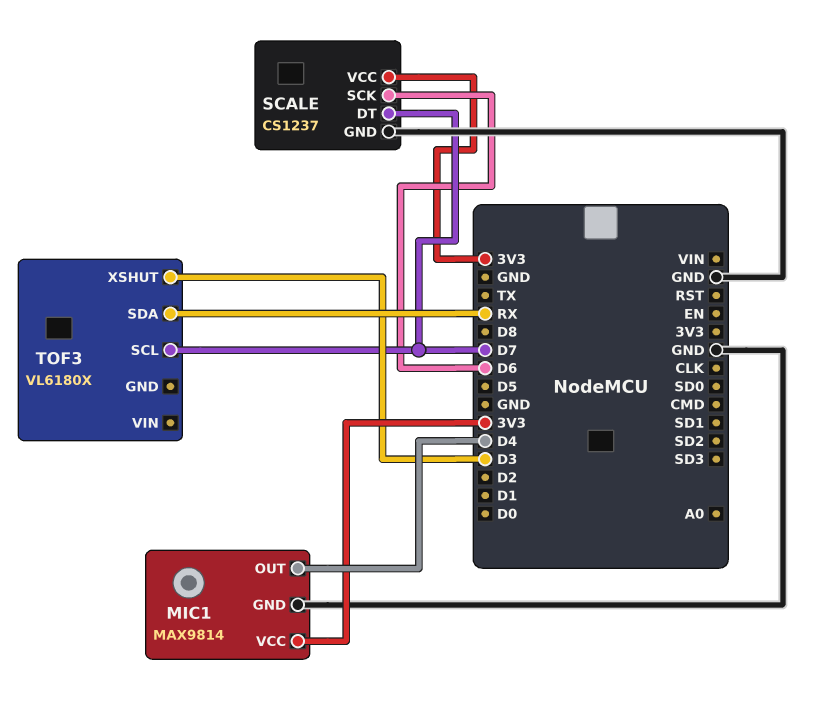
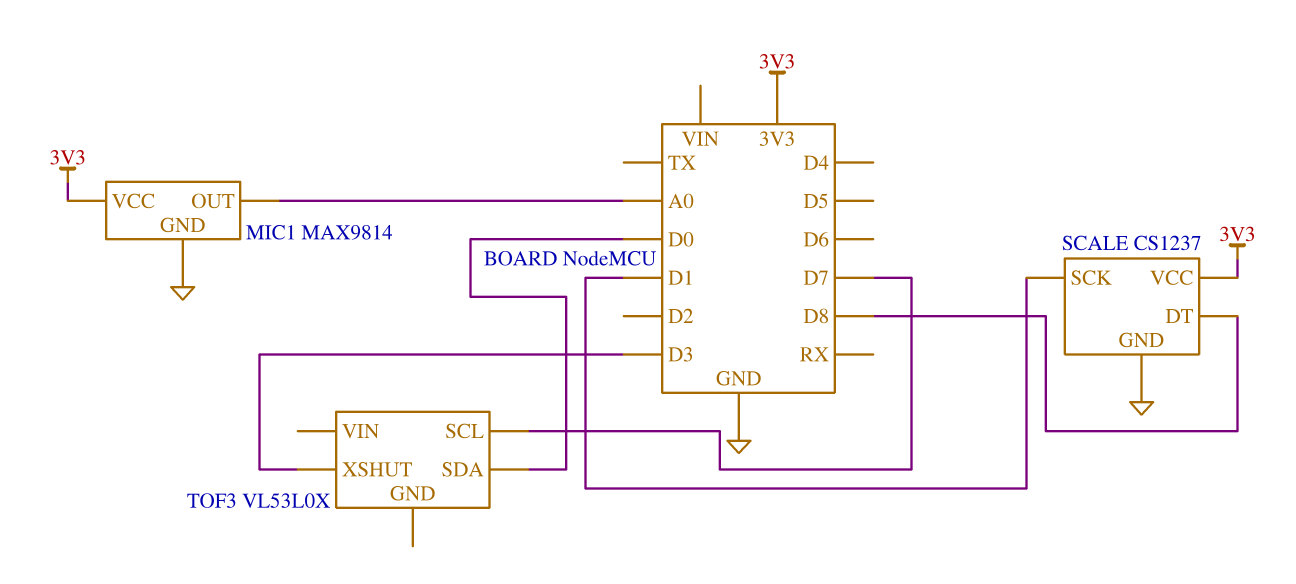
MIC1 pin OUT: D4 -> A0
SCALE pin DT: D7 -> D8
SCALE pin SCK: D6 -> D1
TOF3: VL6180X -> VL53L0X
TOF3 pin SDA: RX -> D0

